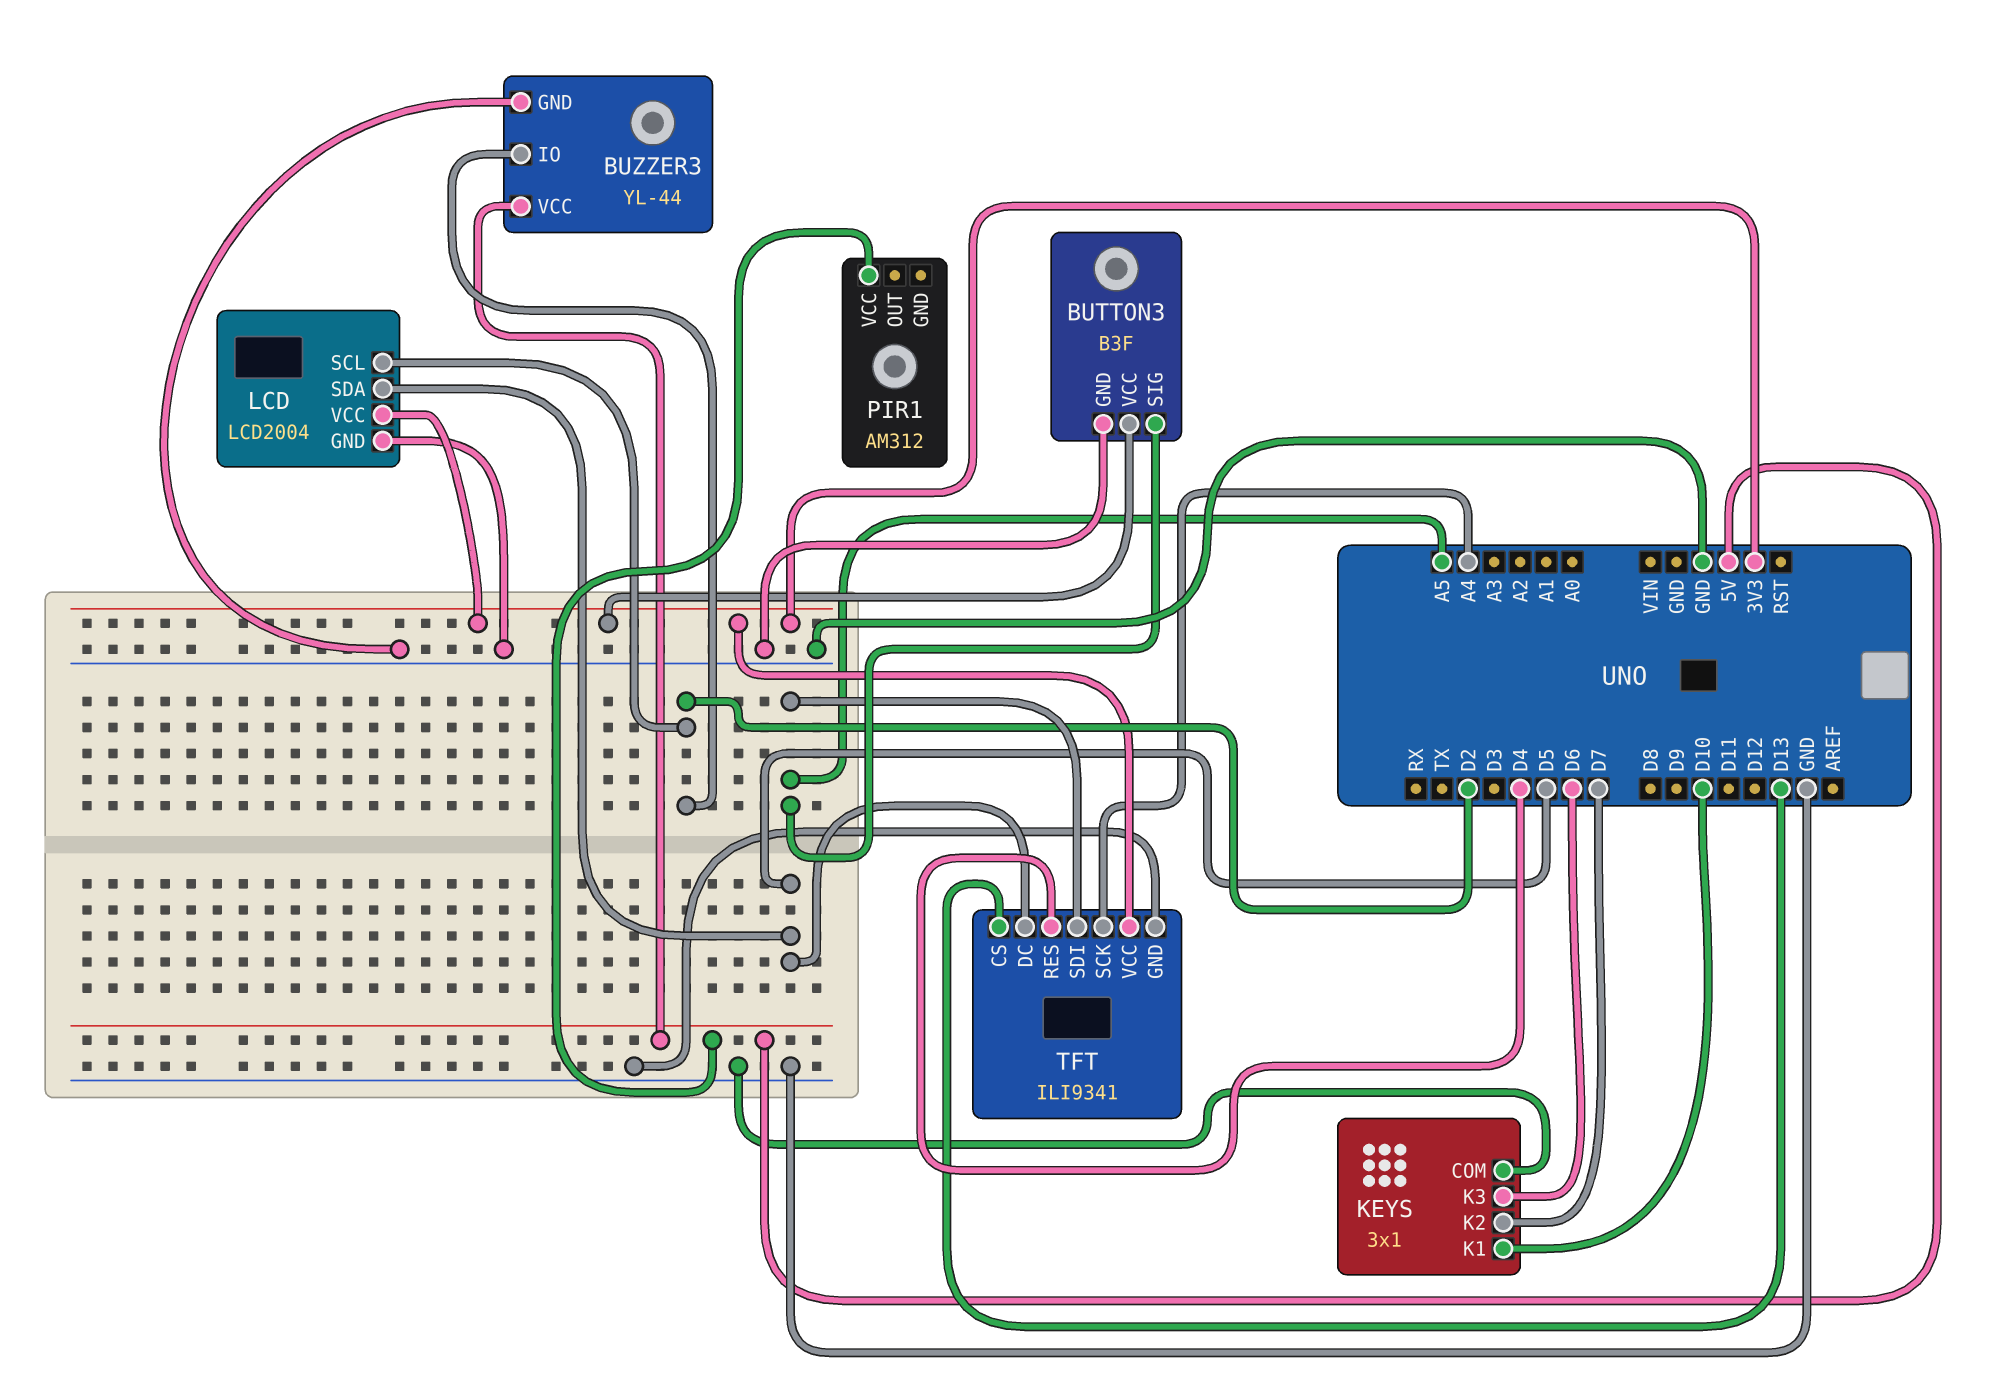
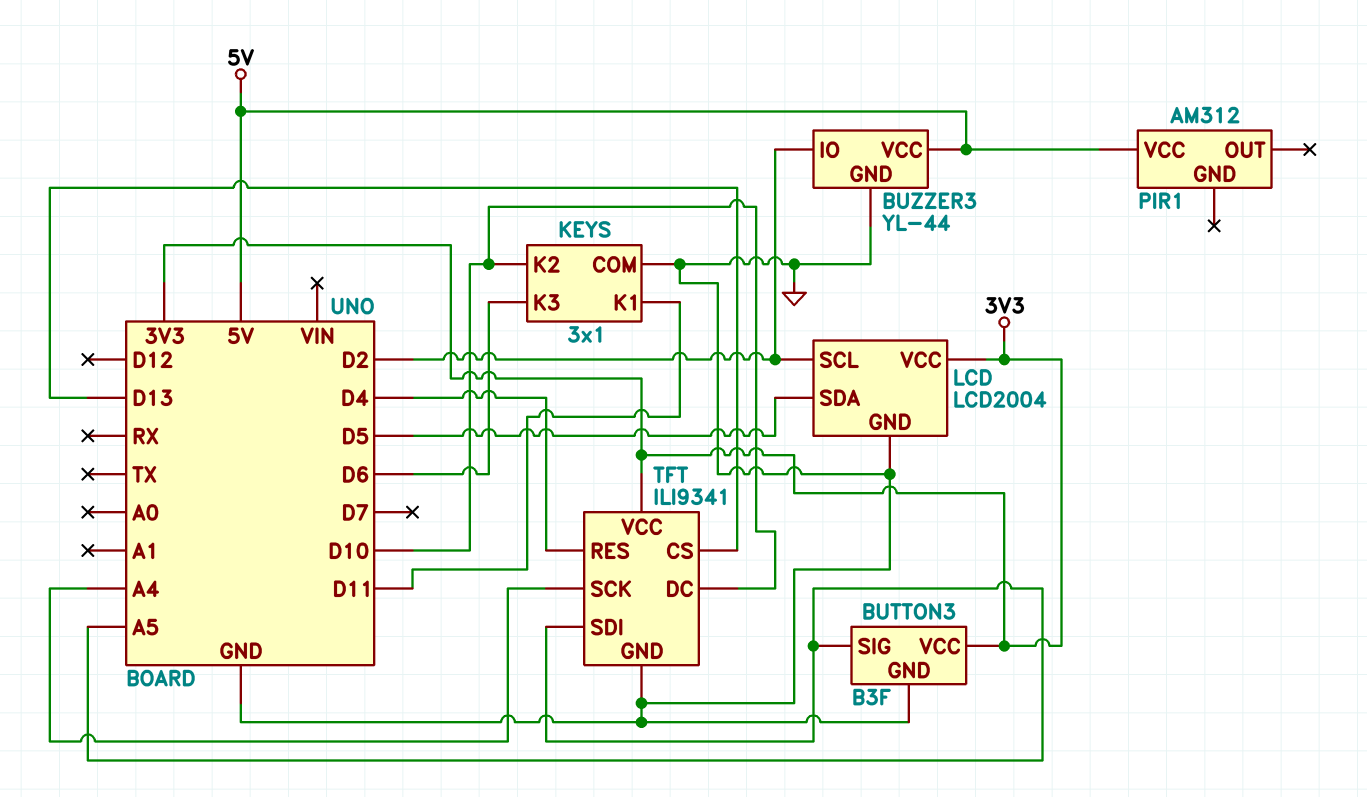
KEYS pin K1: D10 -> D11
KEYS pin K2: D7 -> D10
TFT pin DC: D5 -> D10

